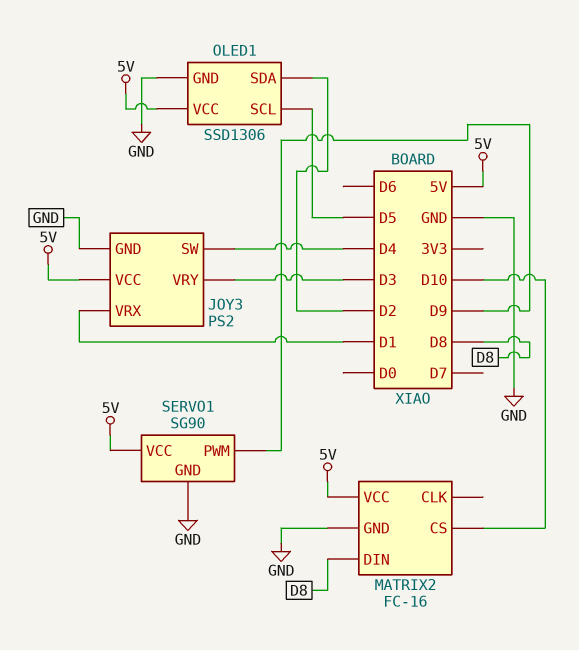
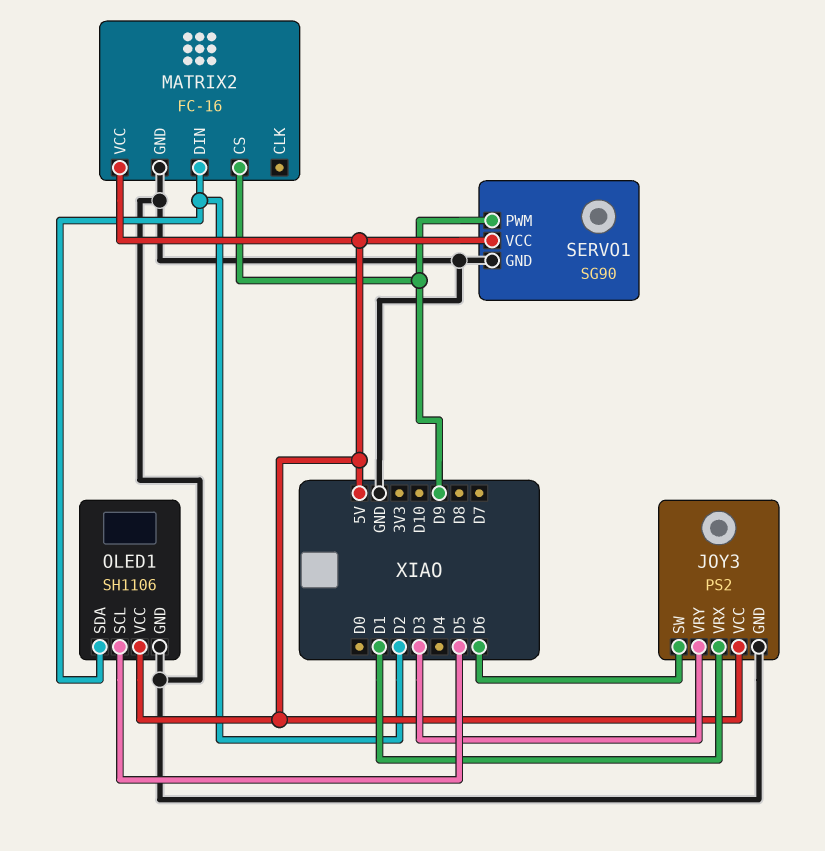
JOY3 pin SW: D4 -> D6
MATRIX2 pin CS: D10 -> D9
MATRIX2 pin DIN: D8 -> D2
OLED1: SSD1306 -> SH1106

